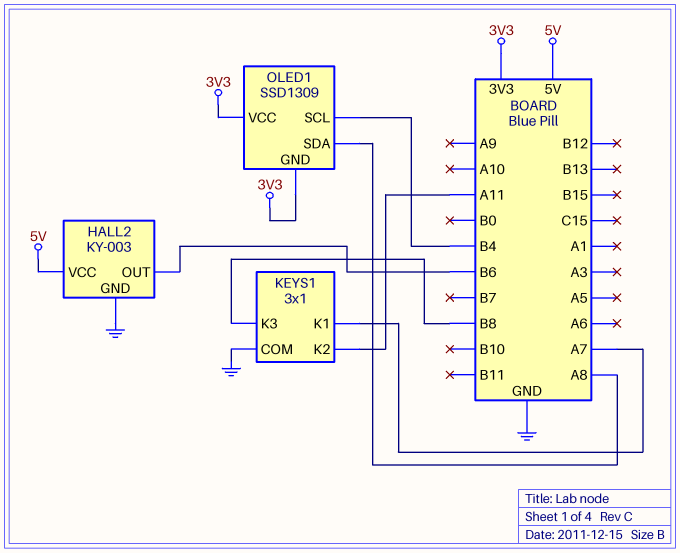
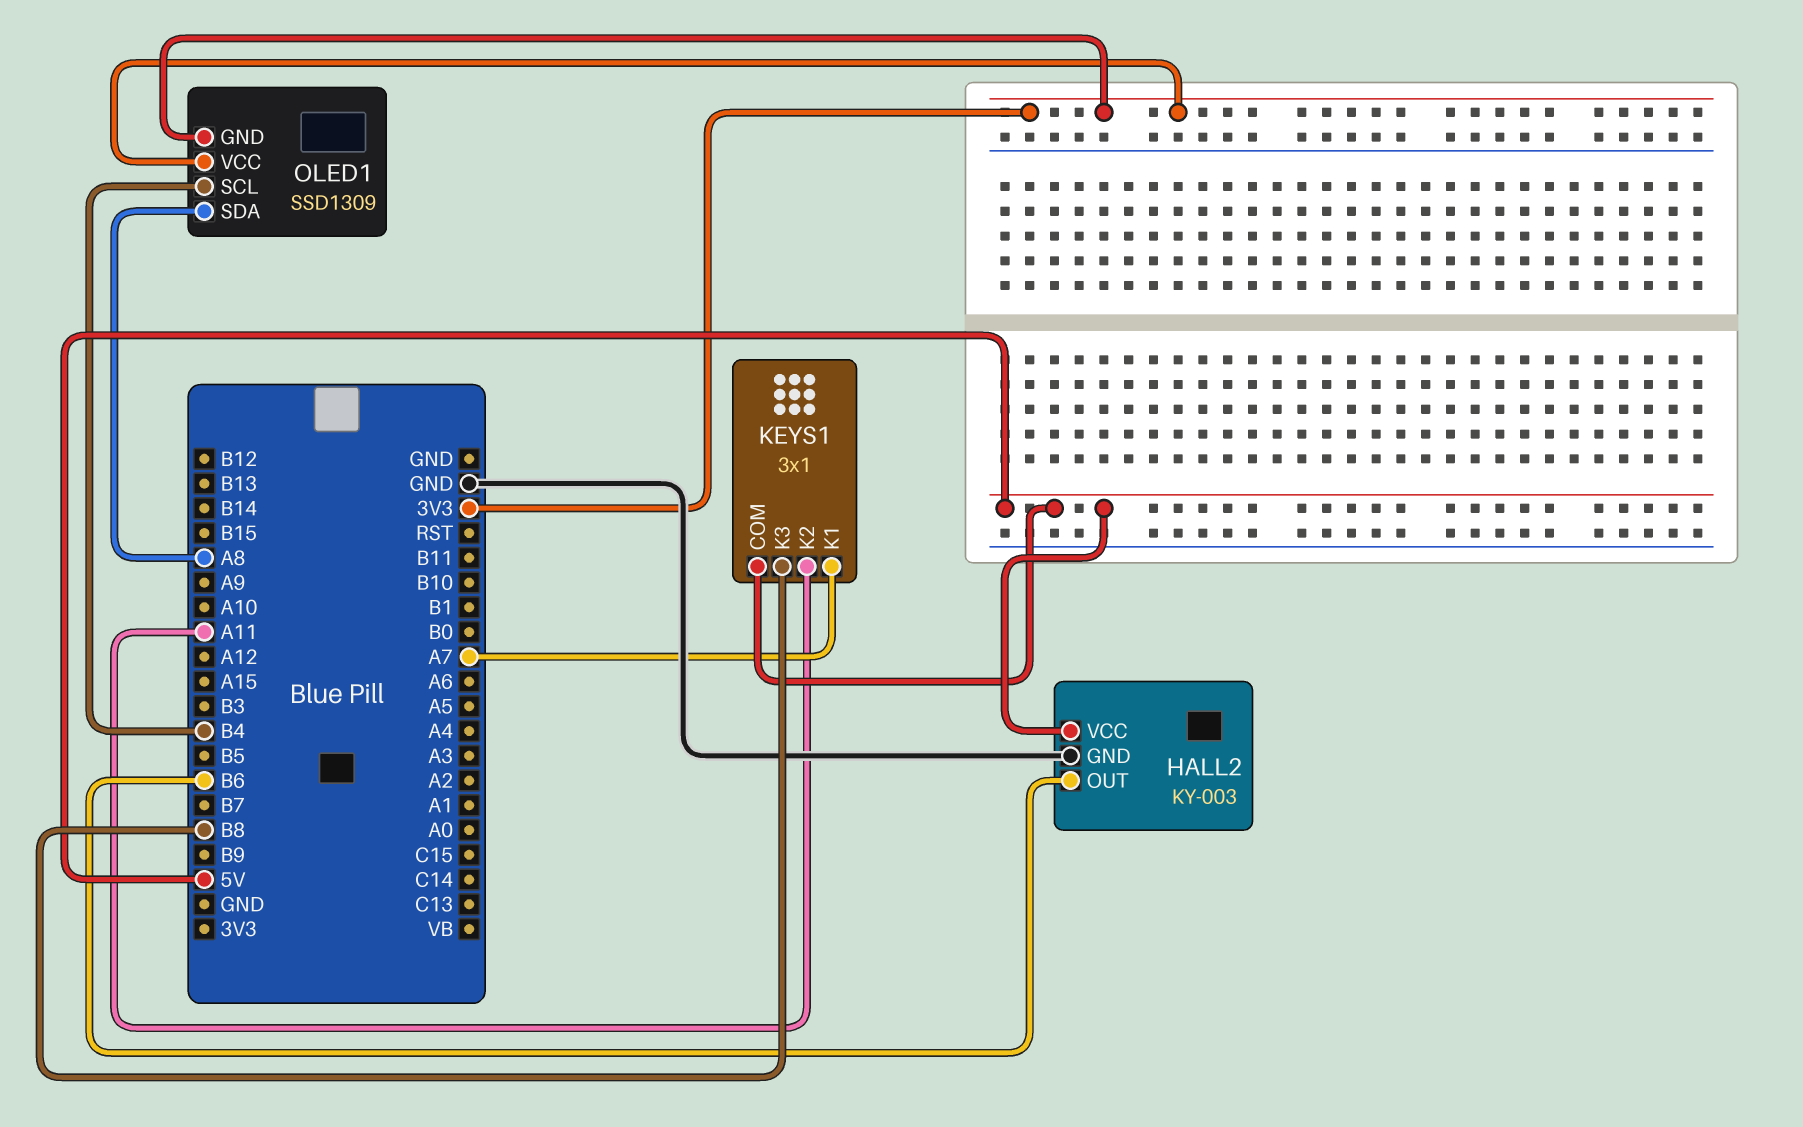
KEYS1 pin COM: GND -> 5V

